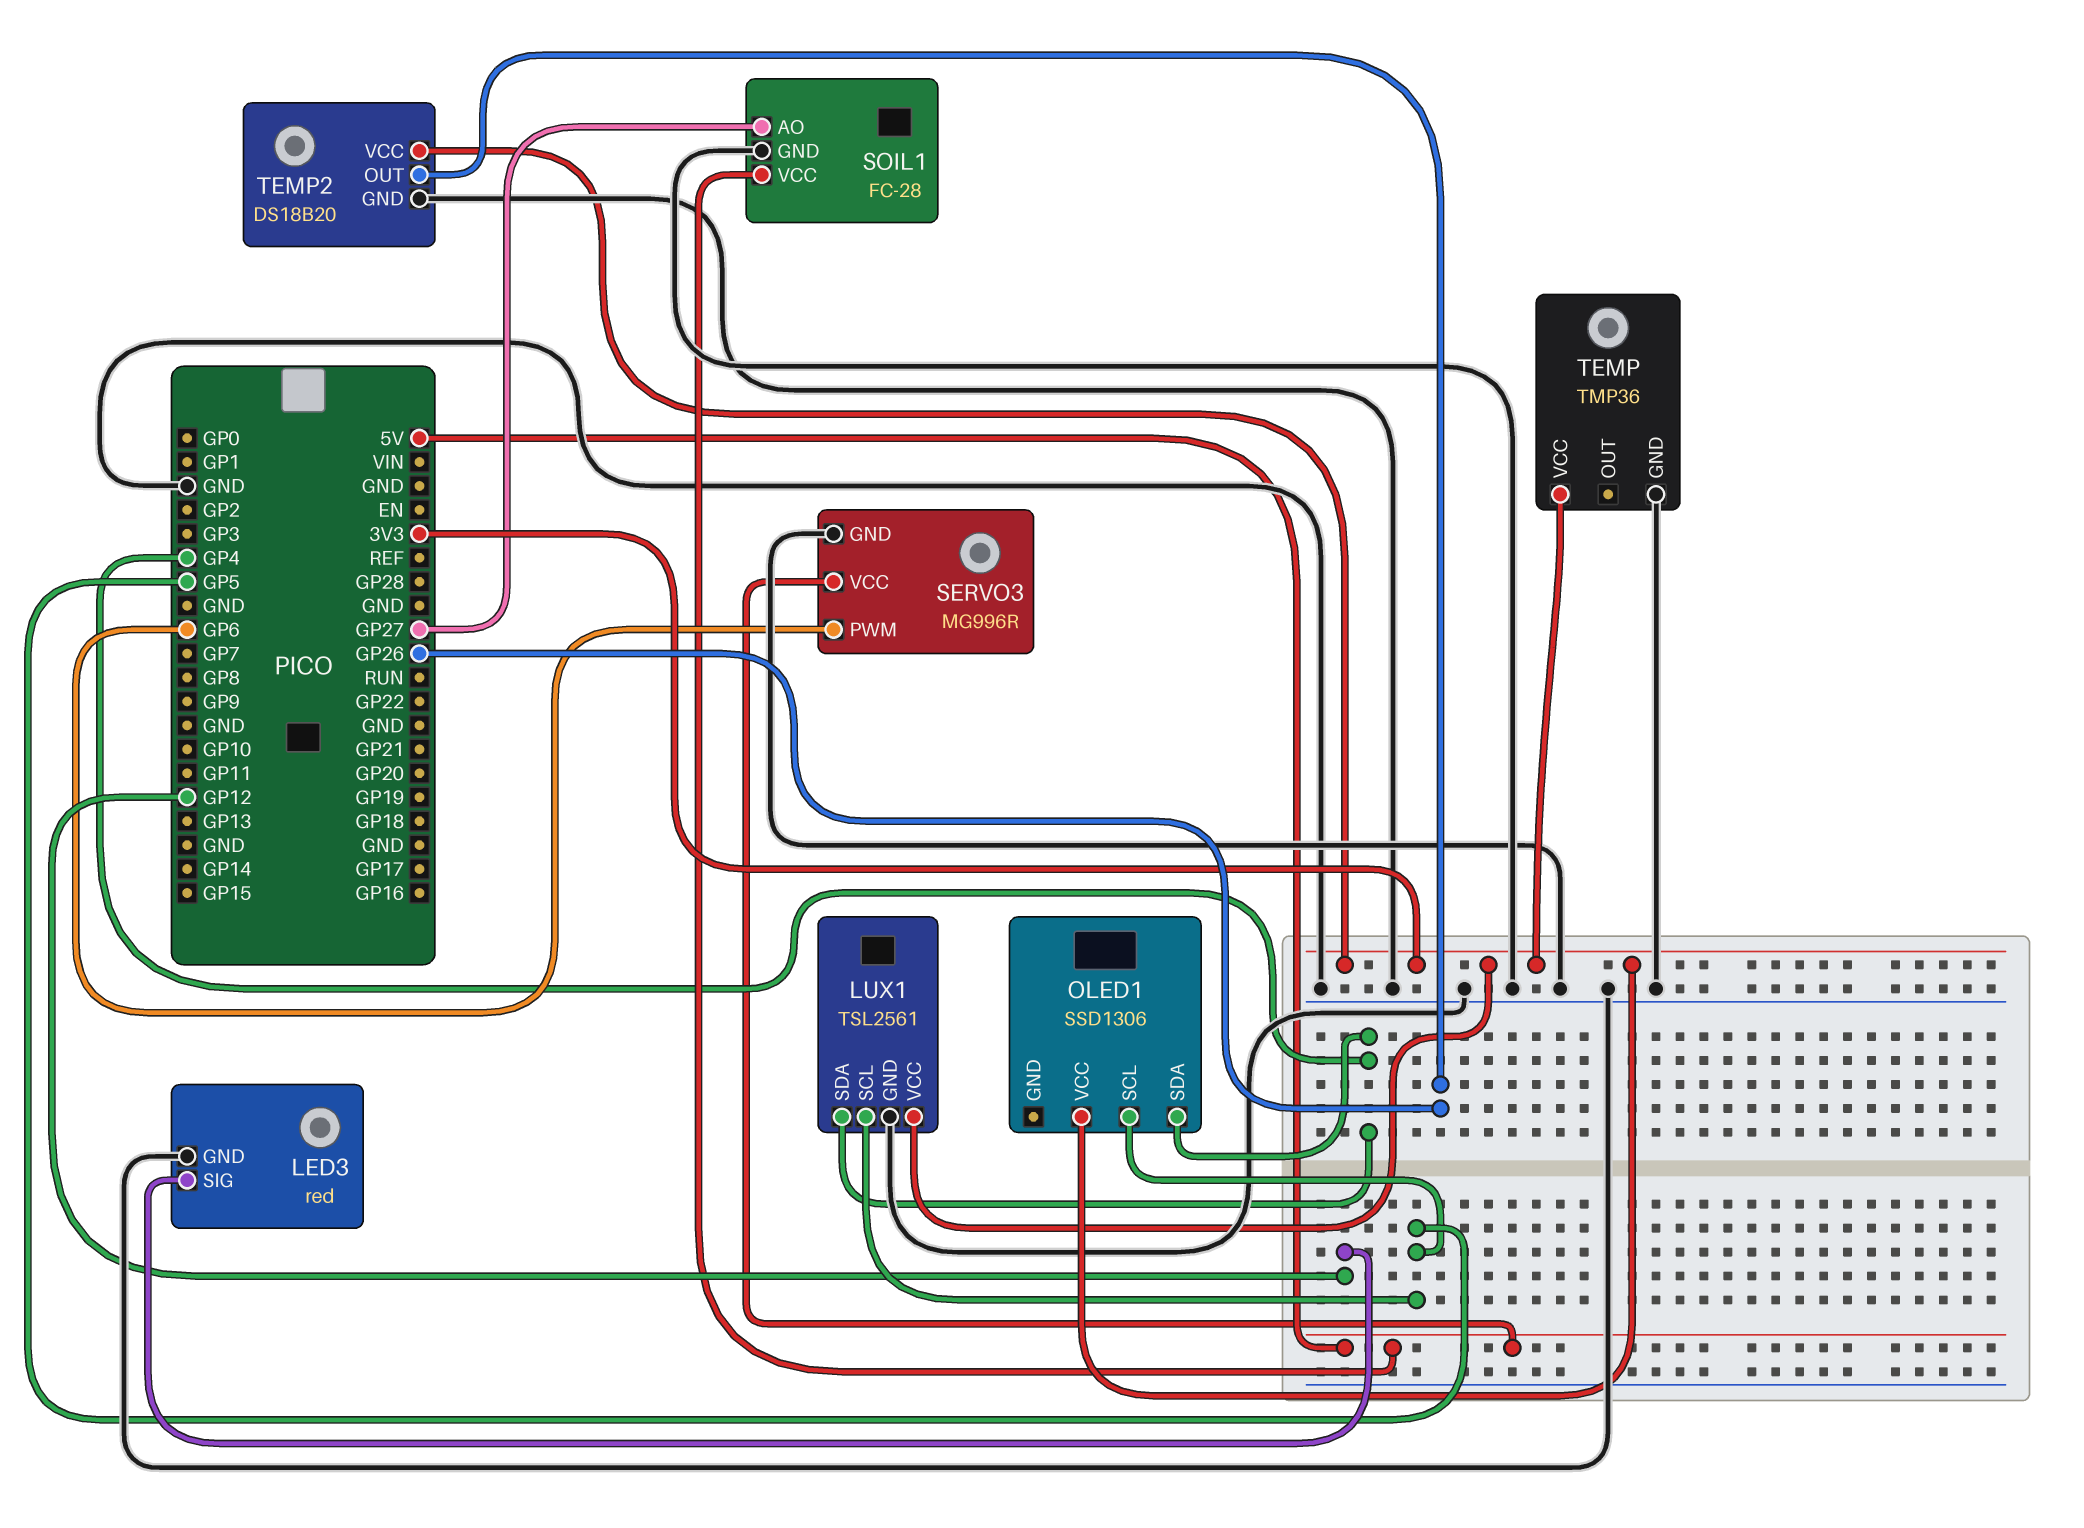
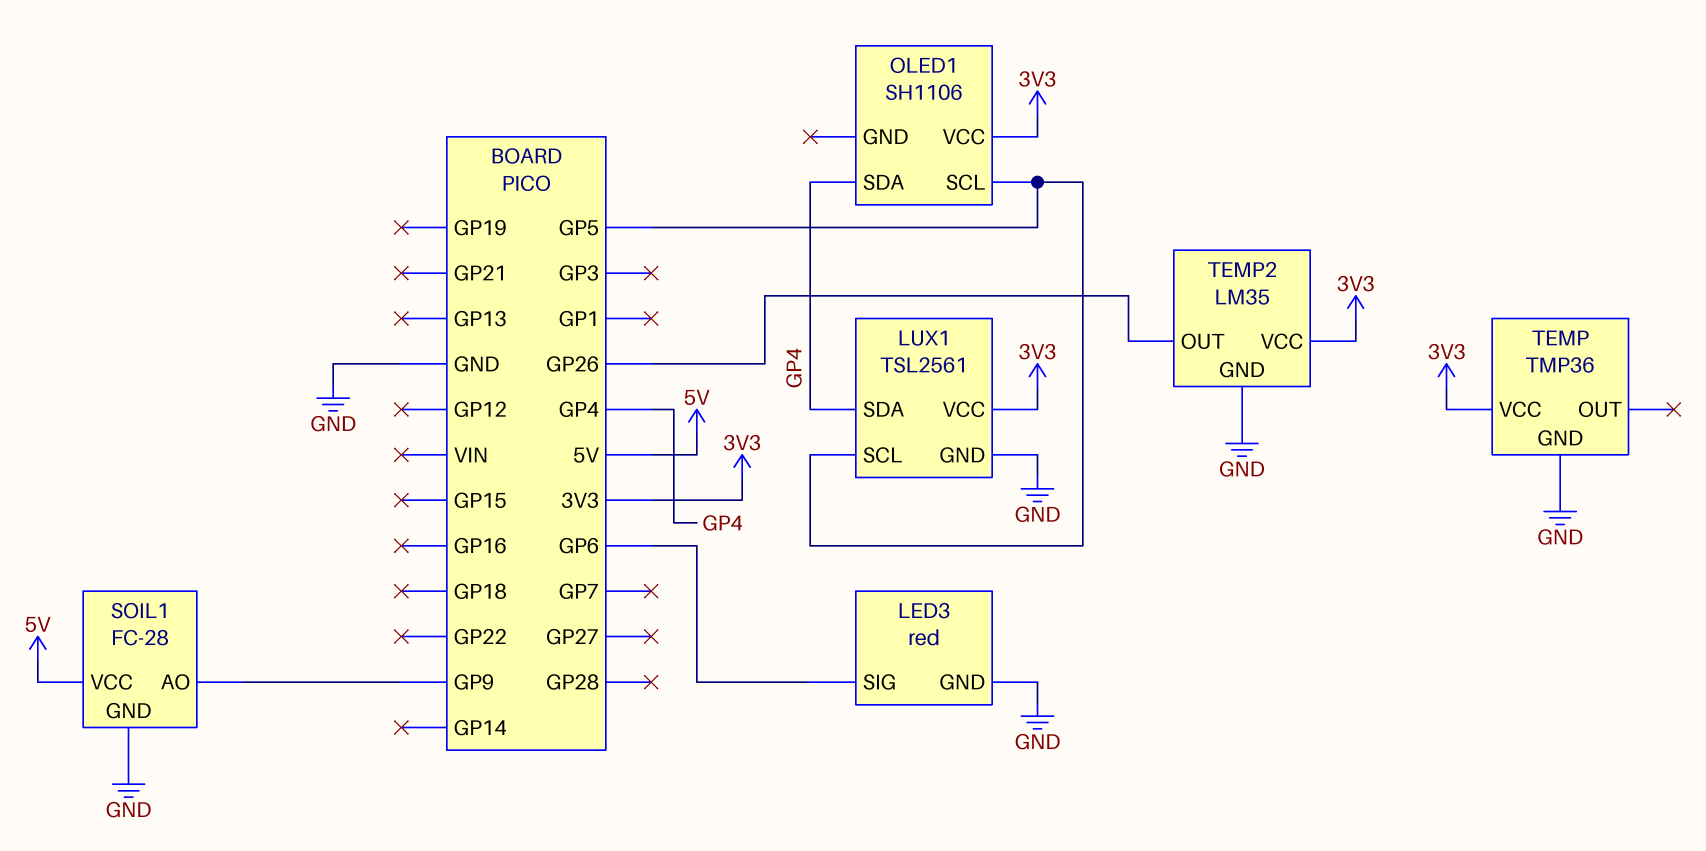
LED3 pin SIG: GP12 -> GP6
OLED1: SSD1306 -> SH1106
SERVO3: MG996R -> none
SERVO3 pin GND: GND -> none
SERVO3 pin PWM: GP6 -> none
SERVO3 pin VCC: 5V -> none
SOIL1 pin AO: GP27 -> GP9
TEMP2: DS18B20 -> LM35

